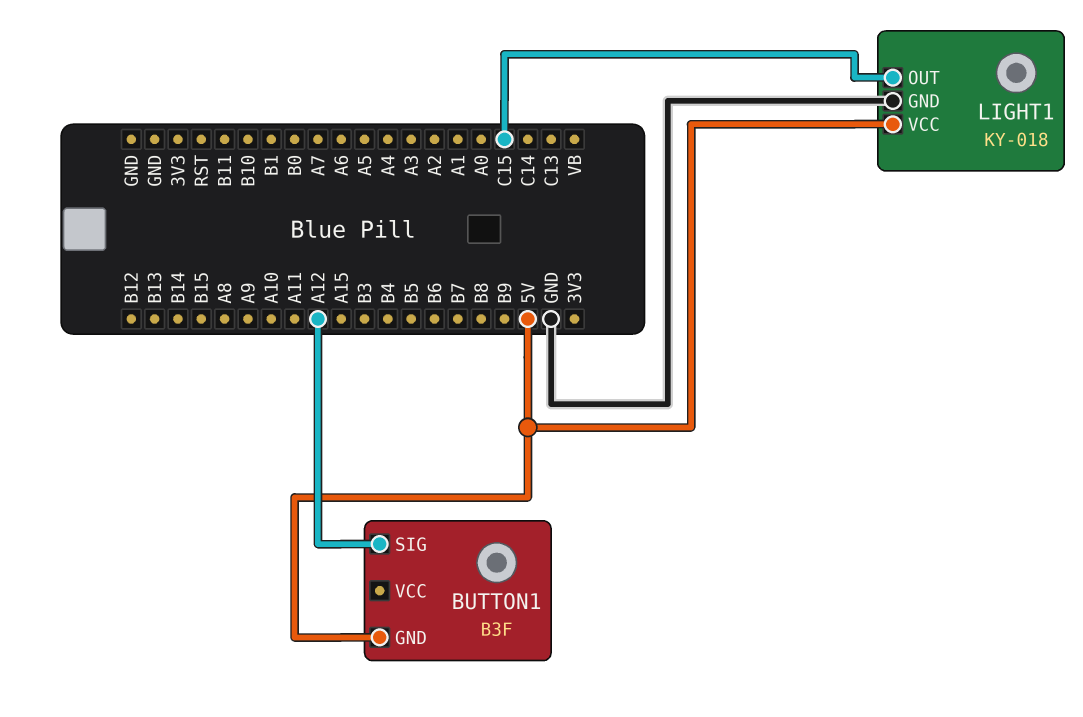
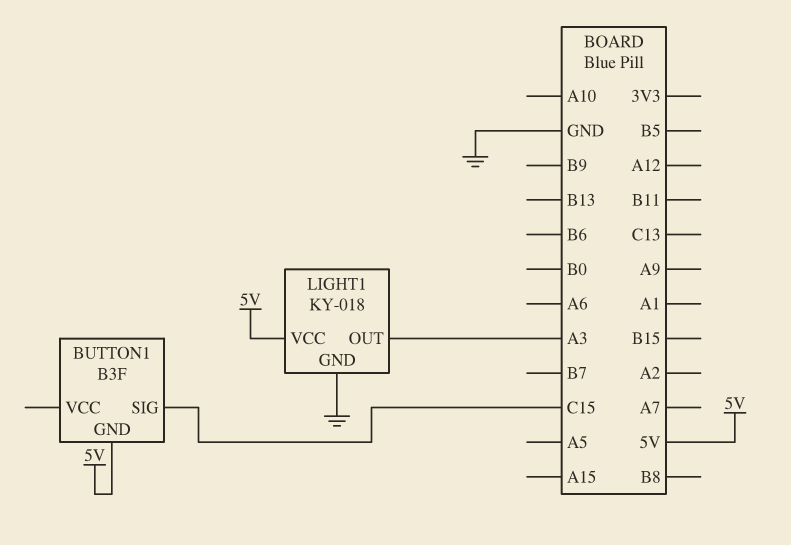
BUTTON1 pin SIG: A12 -> C15
LIGHT1 pin OUT: C15 -> A3

